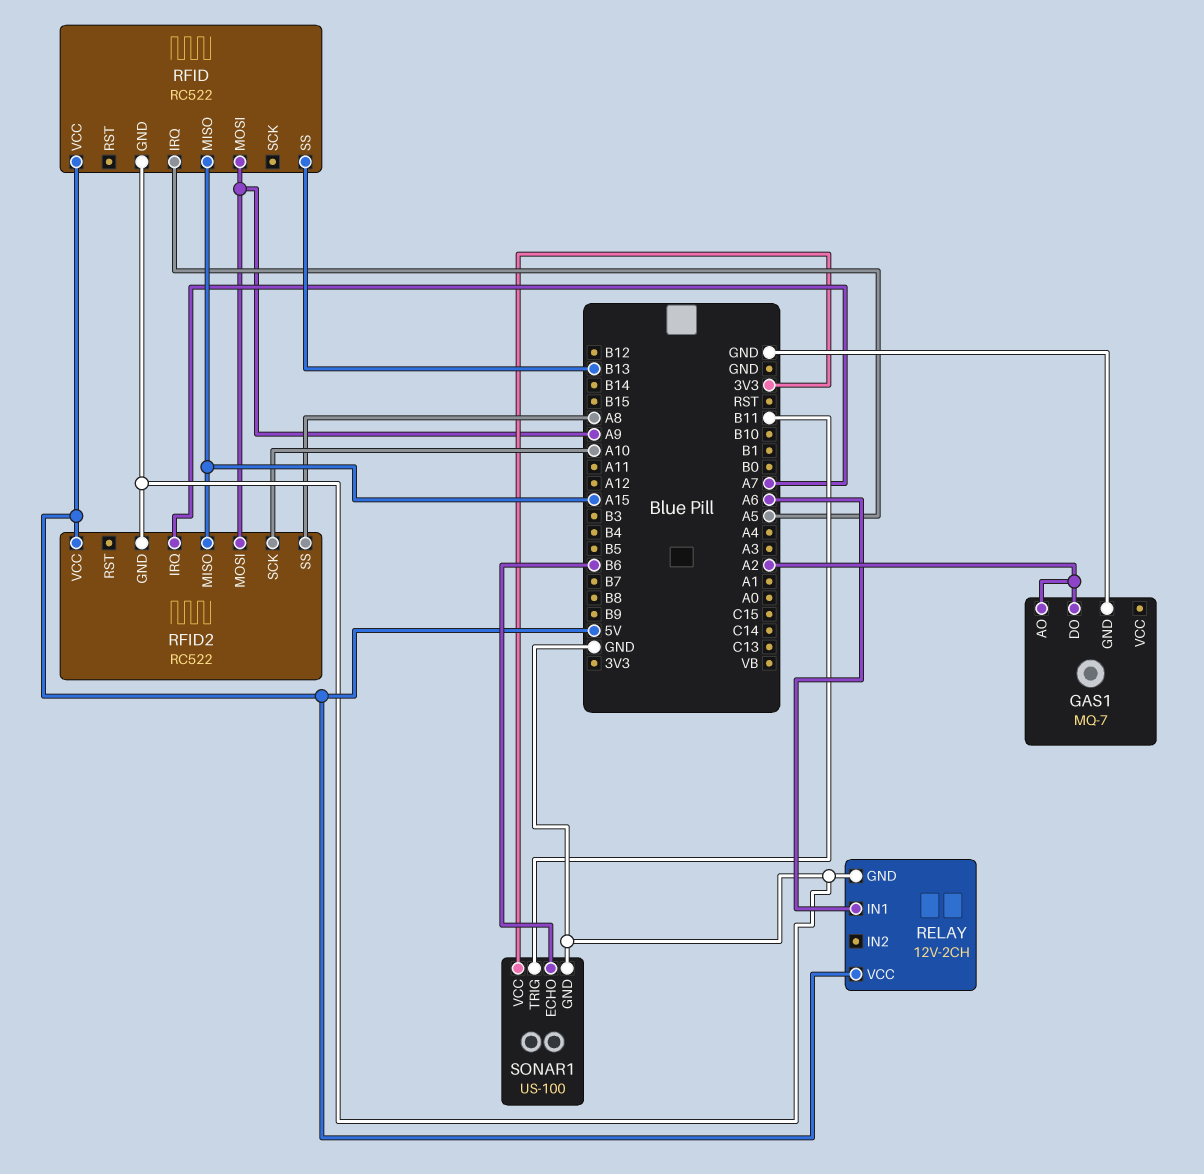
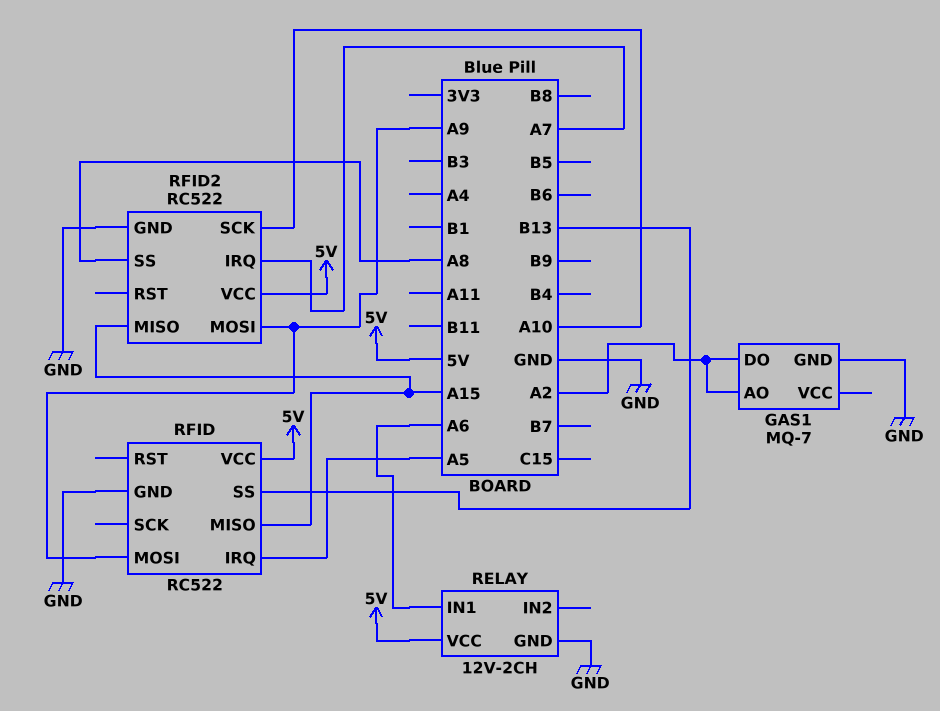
SONAR1: US-100 -> none
SONAR1 pin ECHO: B6 -> none
SONAR1 pin GND: GND -> none
SONAR1 pin TRIG: B11 -> none
SONAR1 pin VCC: 3V3 -> none

